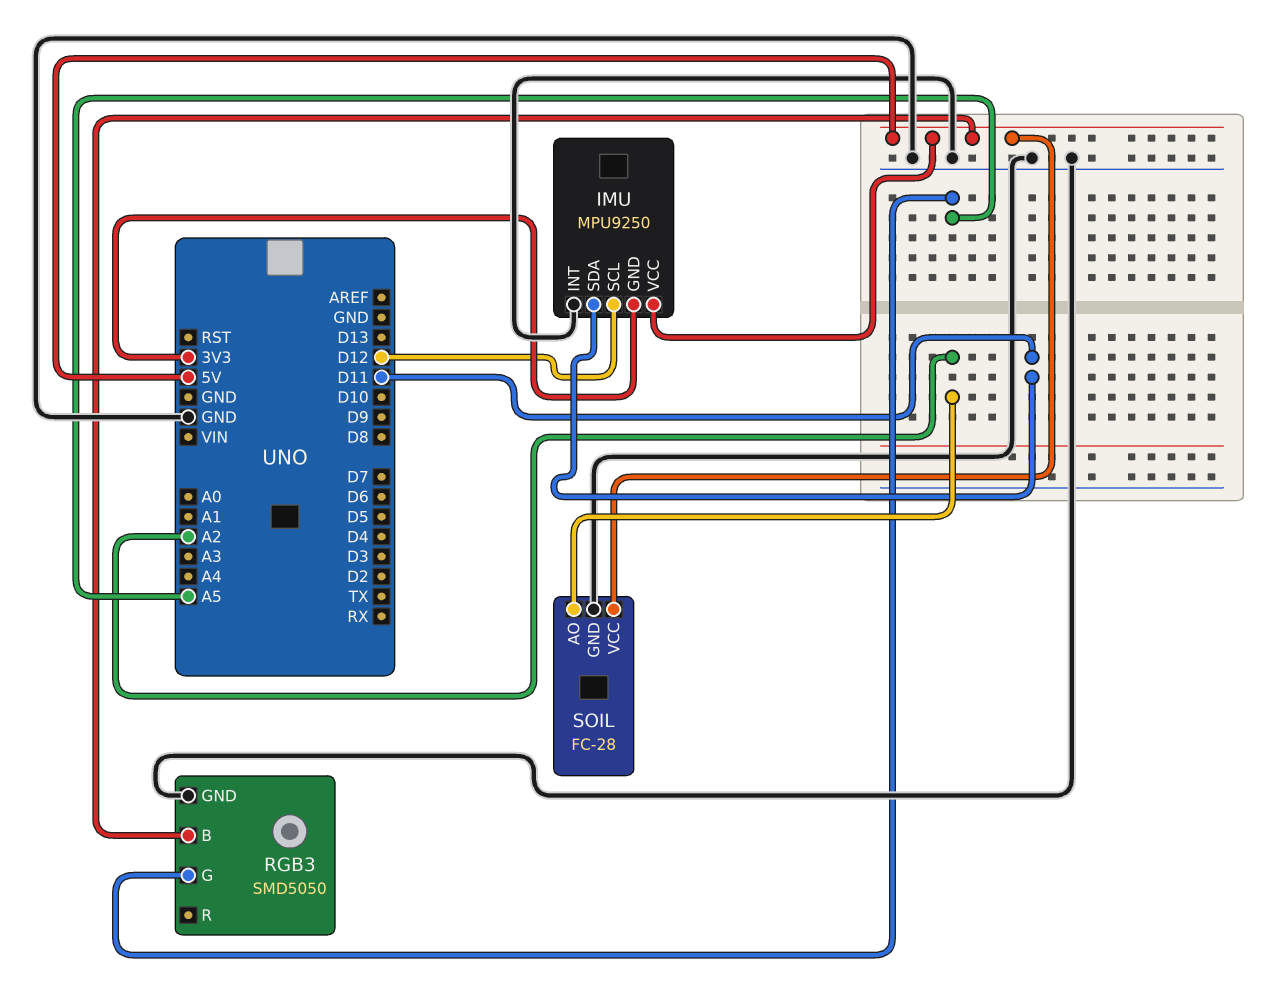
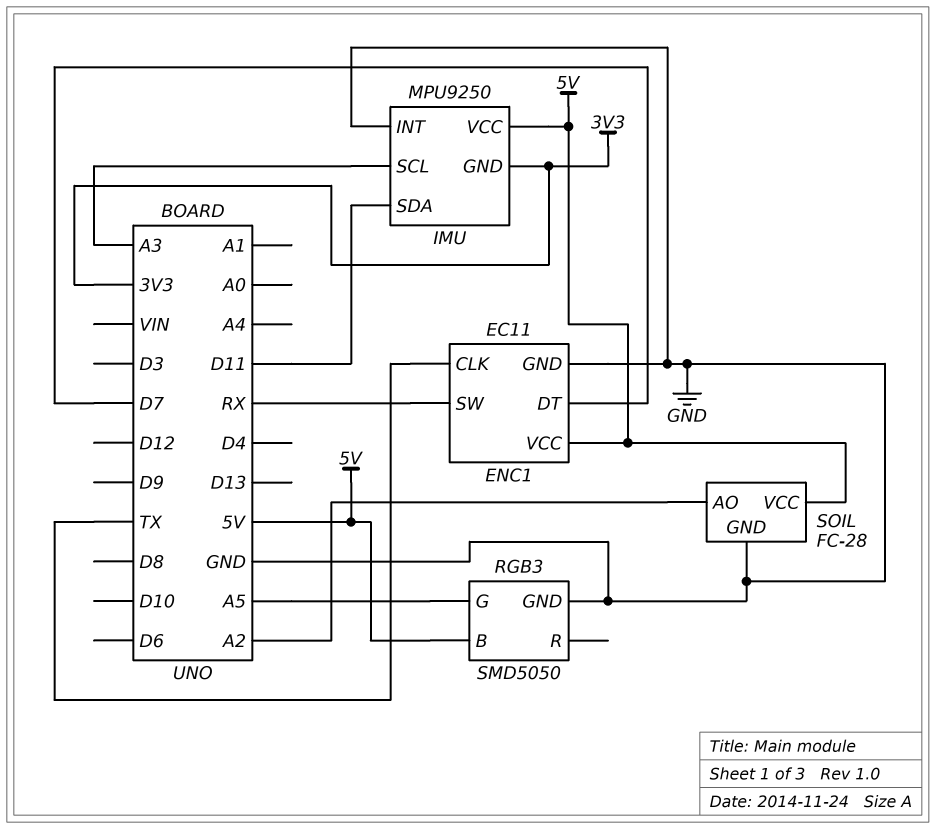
ENC1: none -> EC11
ENC1 pin CLK: none -> TX
ENC1 pin DT: none -> D7
ENC1 pin GND: none -> GND
ENC1 pin SW: none -> RX
ENC1 pin VCC: none -> 5V
IMU pin SCL: D12 -> A3

